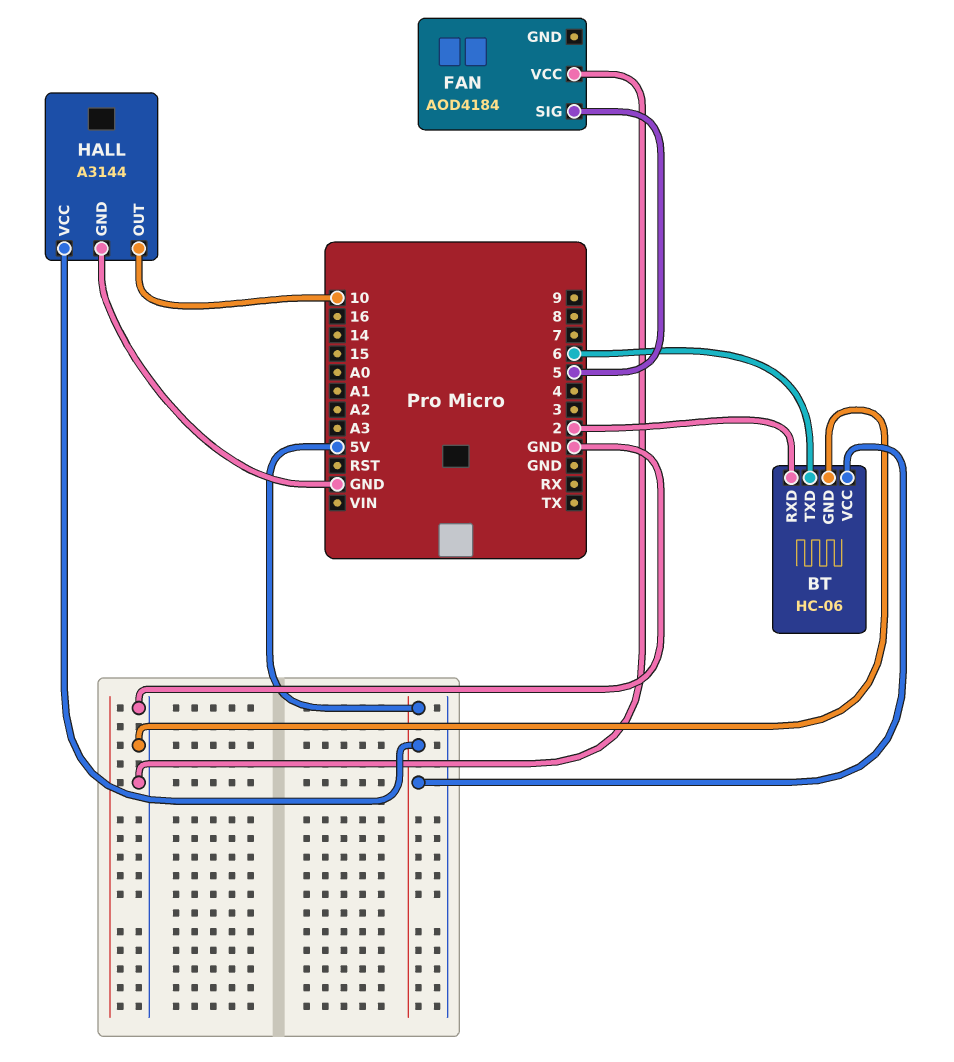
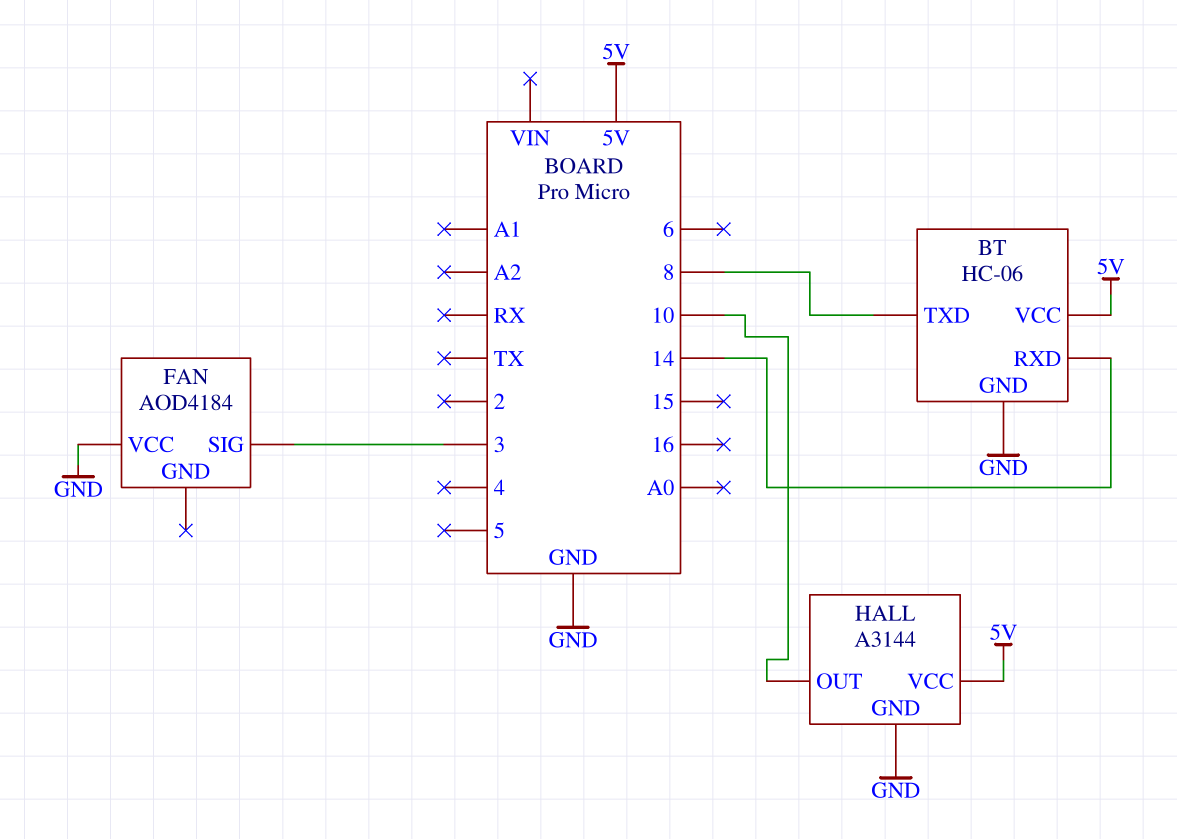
BT pin RXD: 2 -> 14
BT pin TXD: 6 -> 8
FAN pin SIG: 5 -> 3

